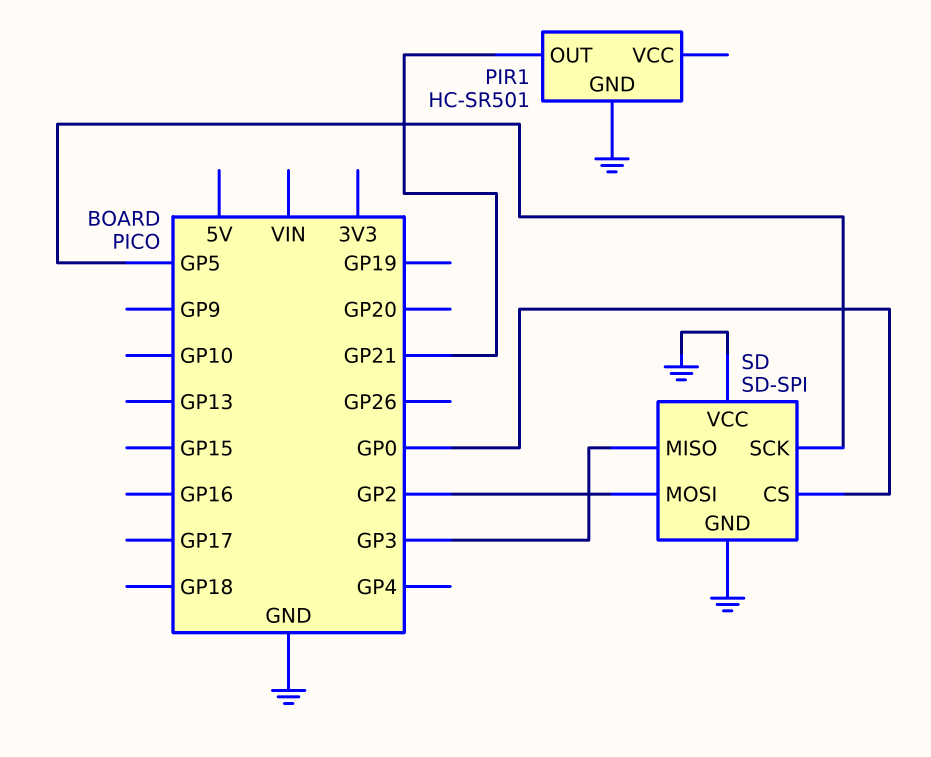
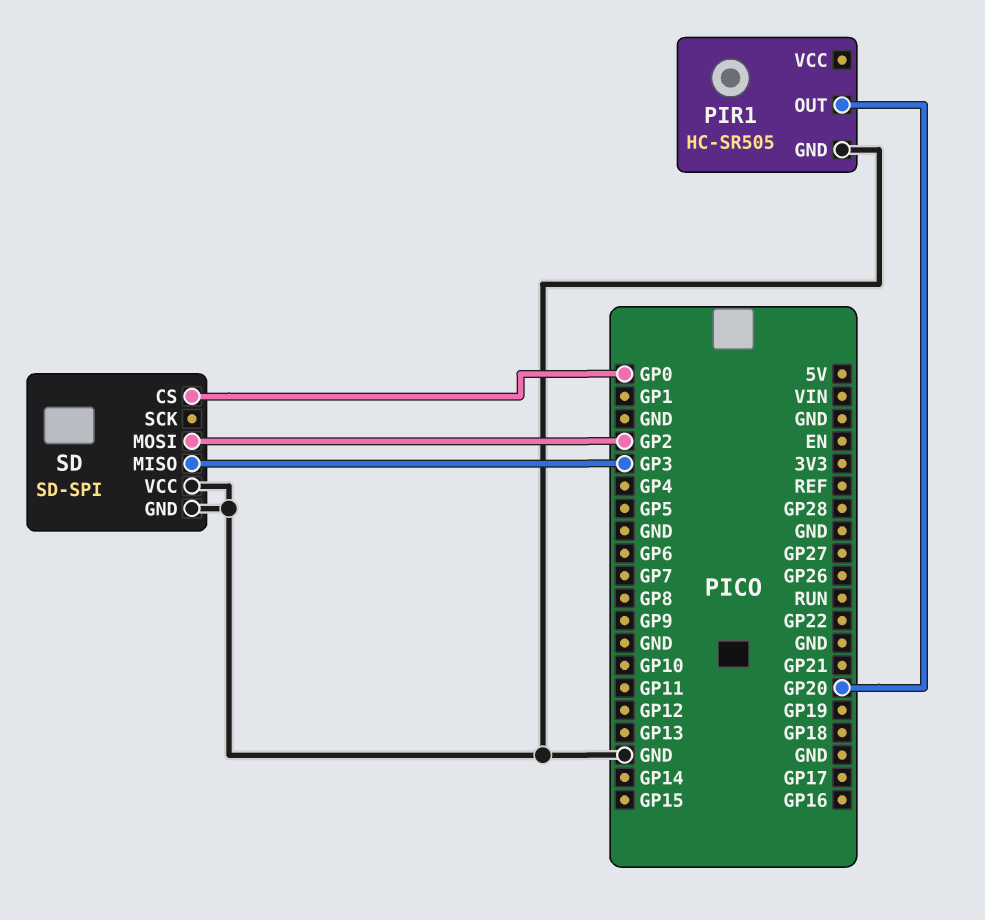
PIR1: HC-SR501 -> HC-SR505
PIR1 pin OUT: GP21 -> GP20
SD pin SCK: GP5 -> none

